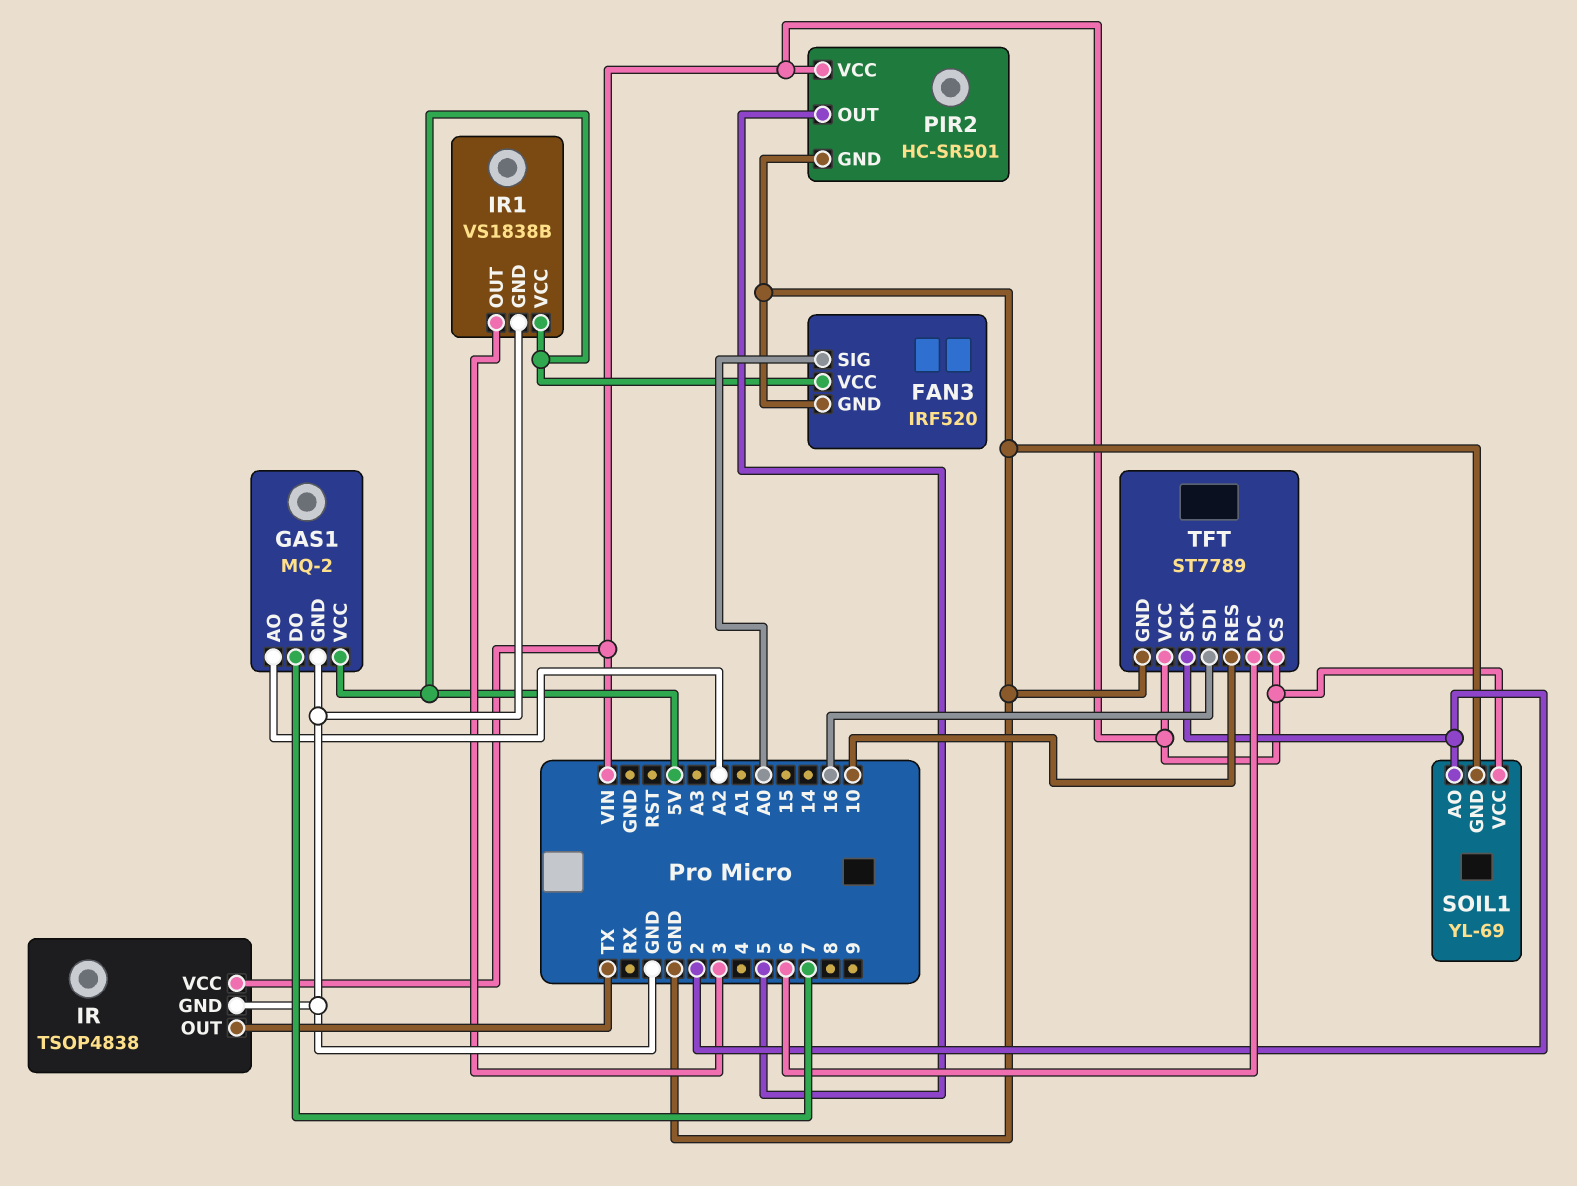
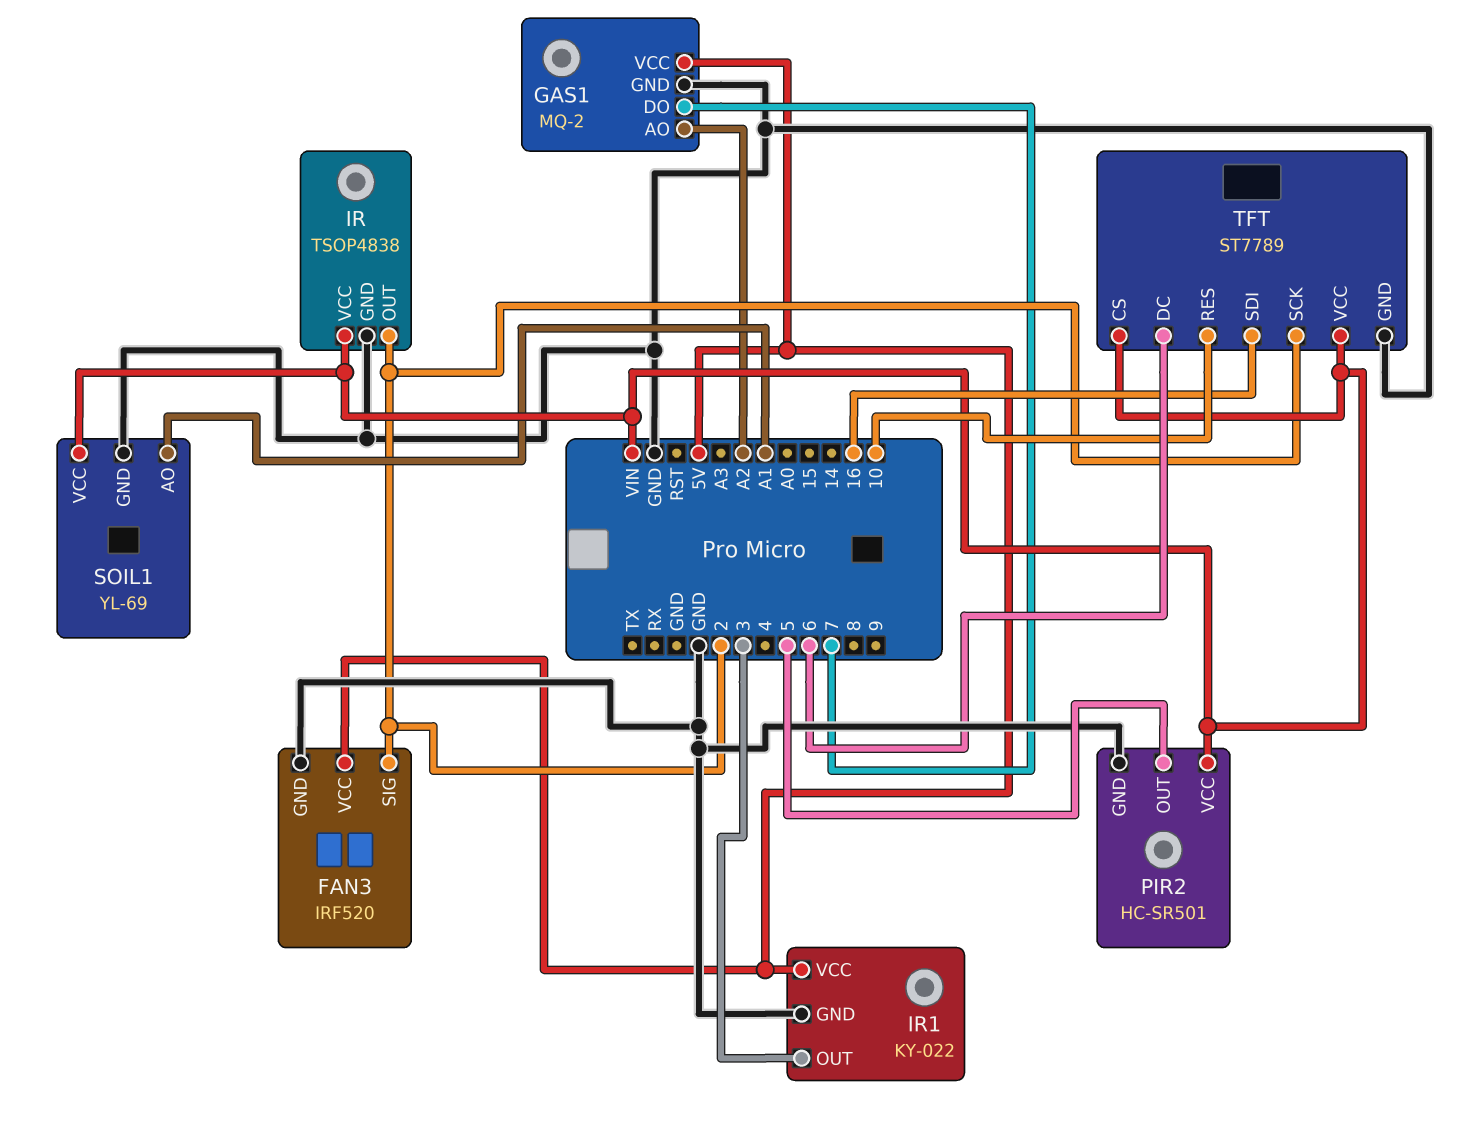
FAN3 pin SIG: A0 -> 2
IR pin OUT: TX -> 2
IR1: VS1838B -> KY-022
SOIL1 pin AO: 2 -> A1

